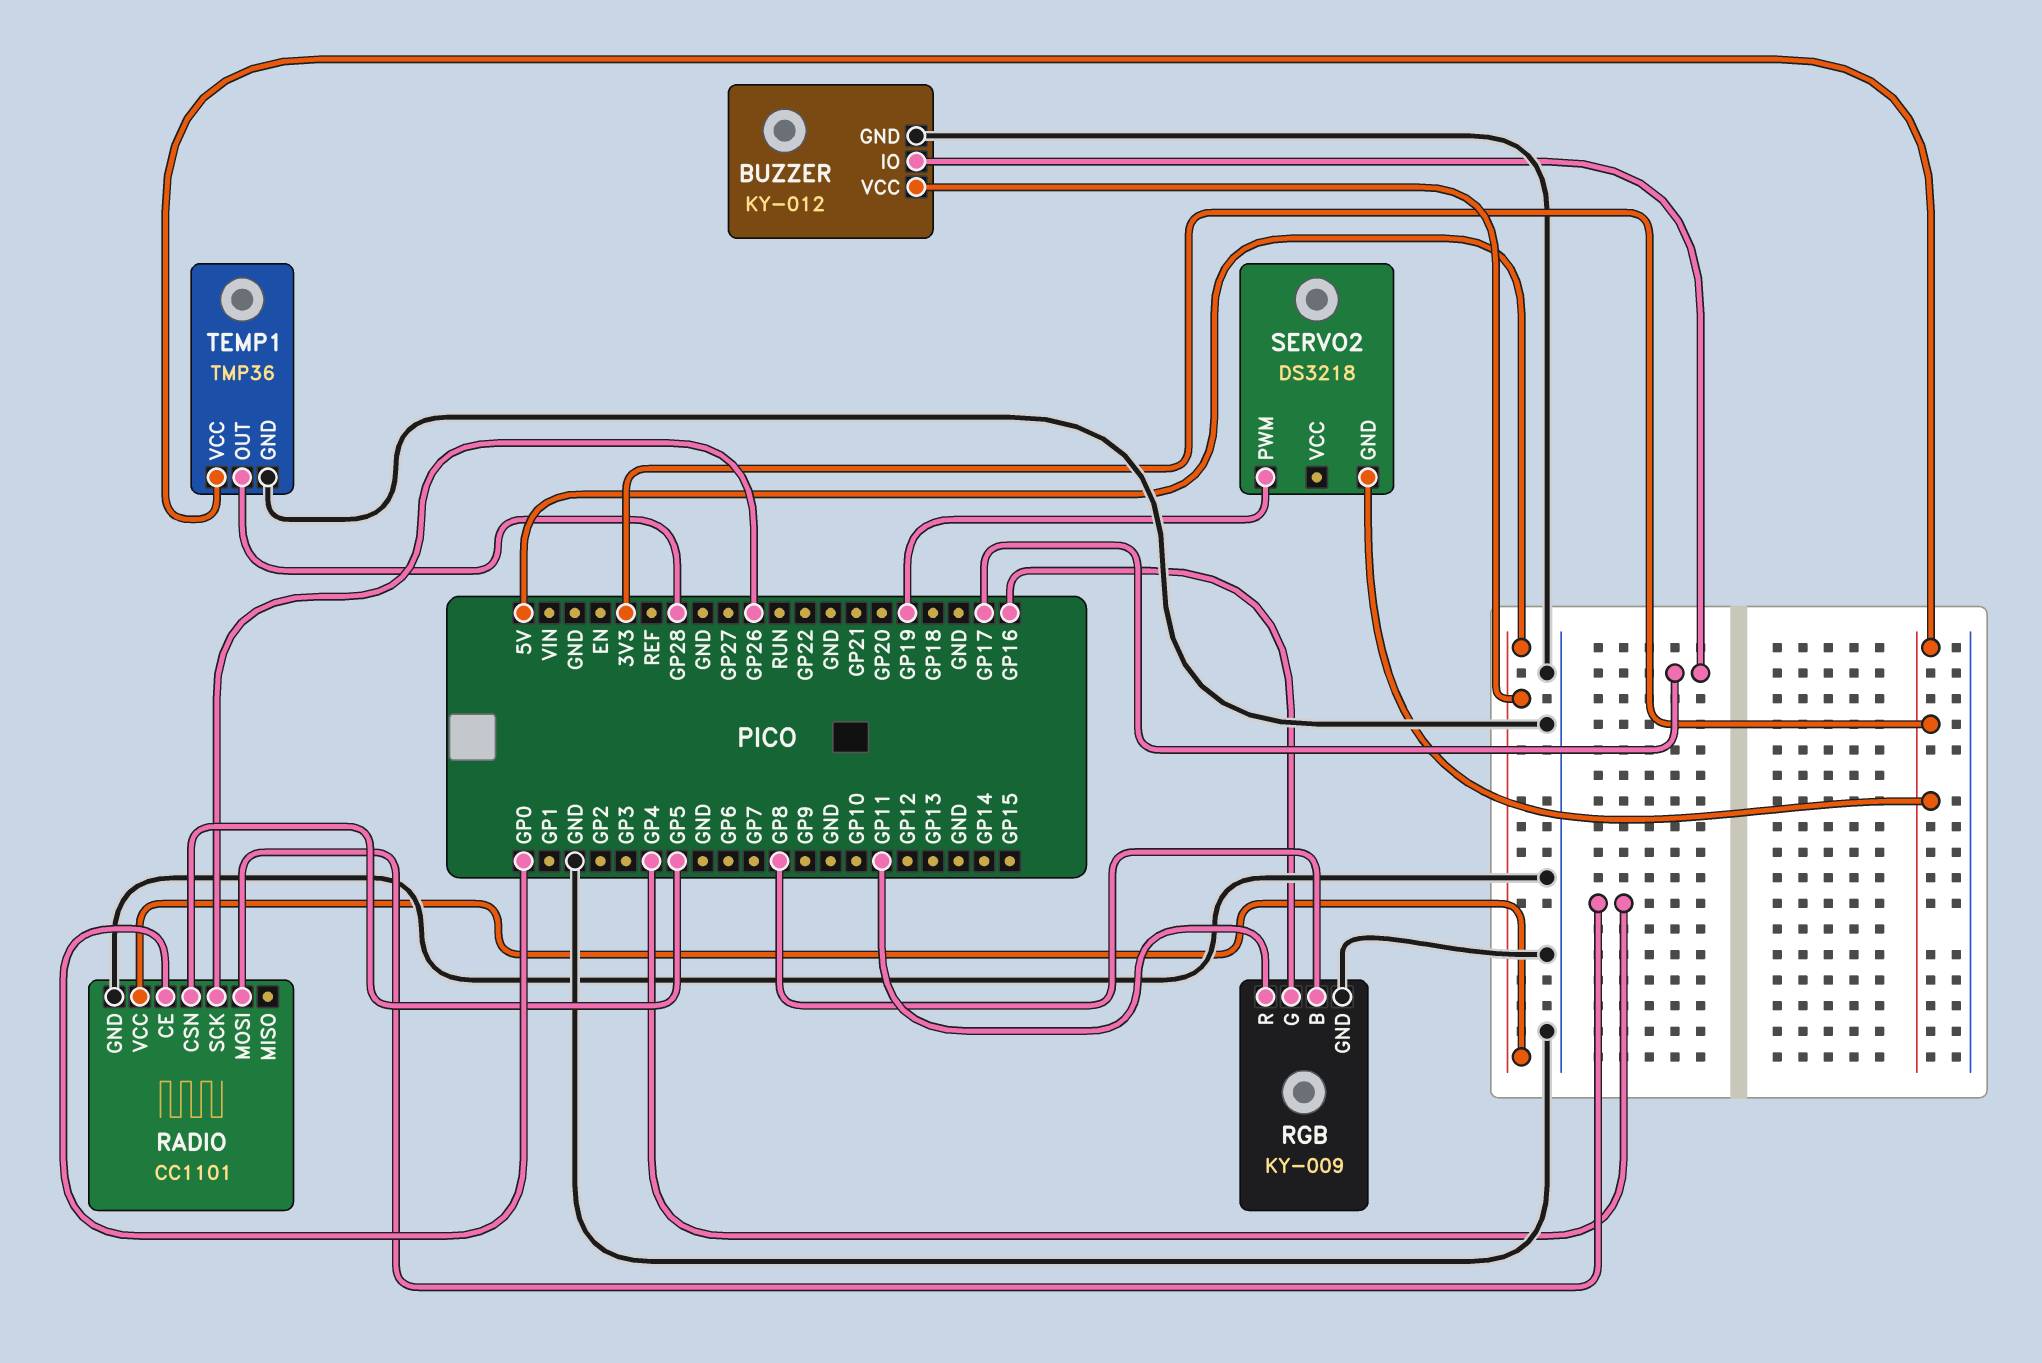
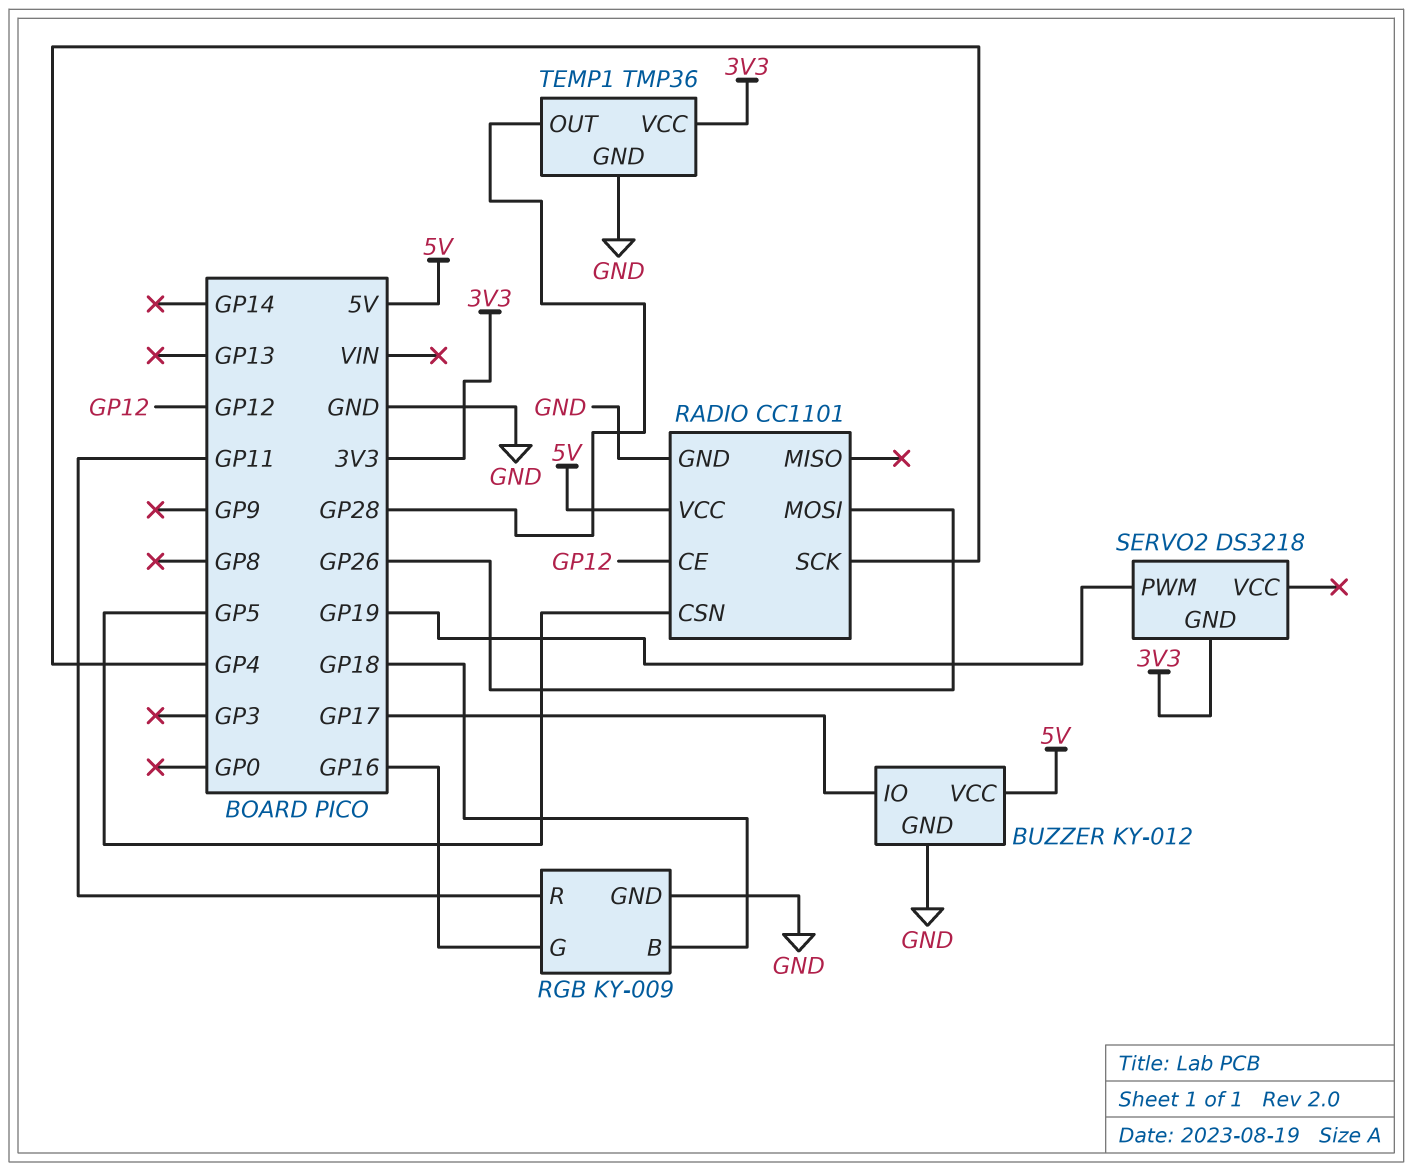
RADIO pin CE: GP0 -> GP12
RADIO pin MOSI: GP4 -> GP26
RADIO pin SCK: GP26 -> GP4
RGB pin B: GP8 -> GP18

